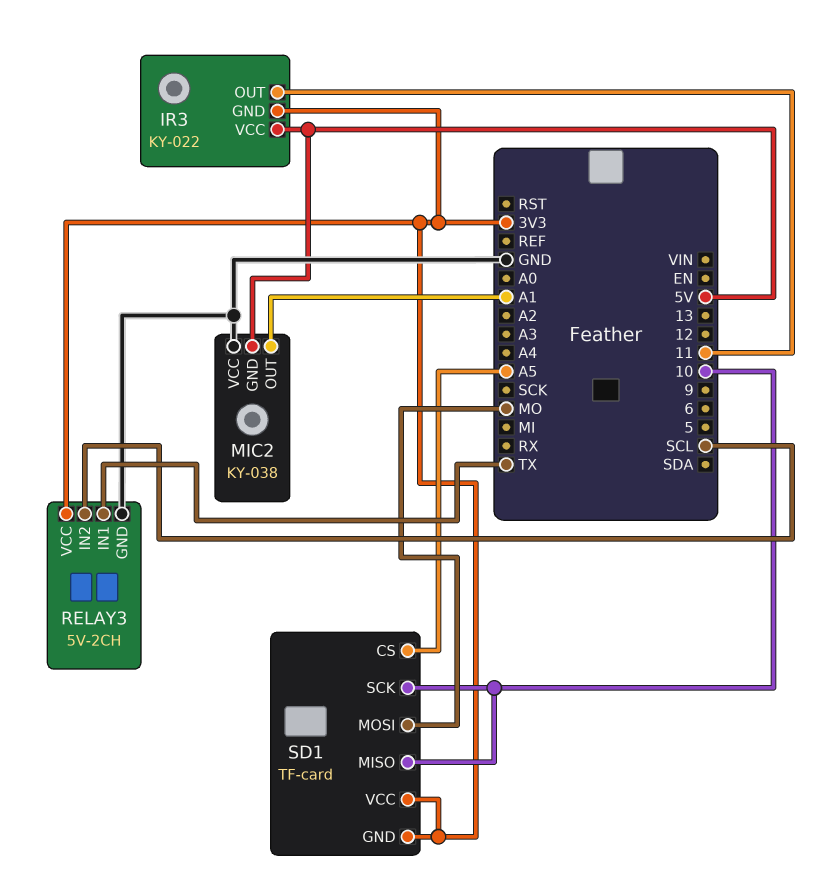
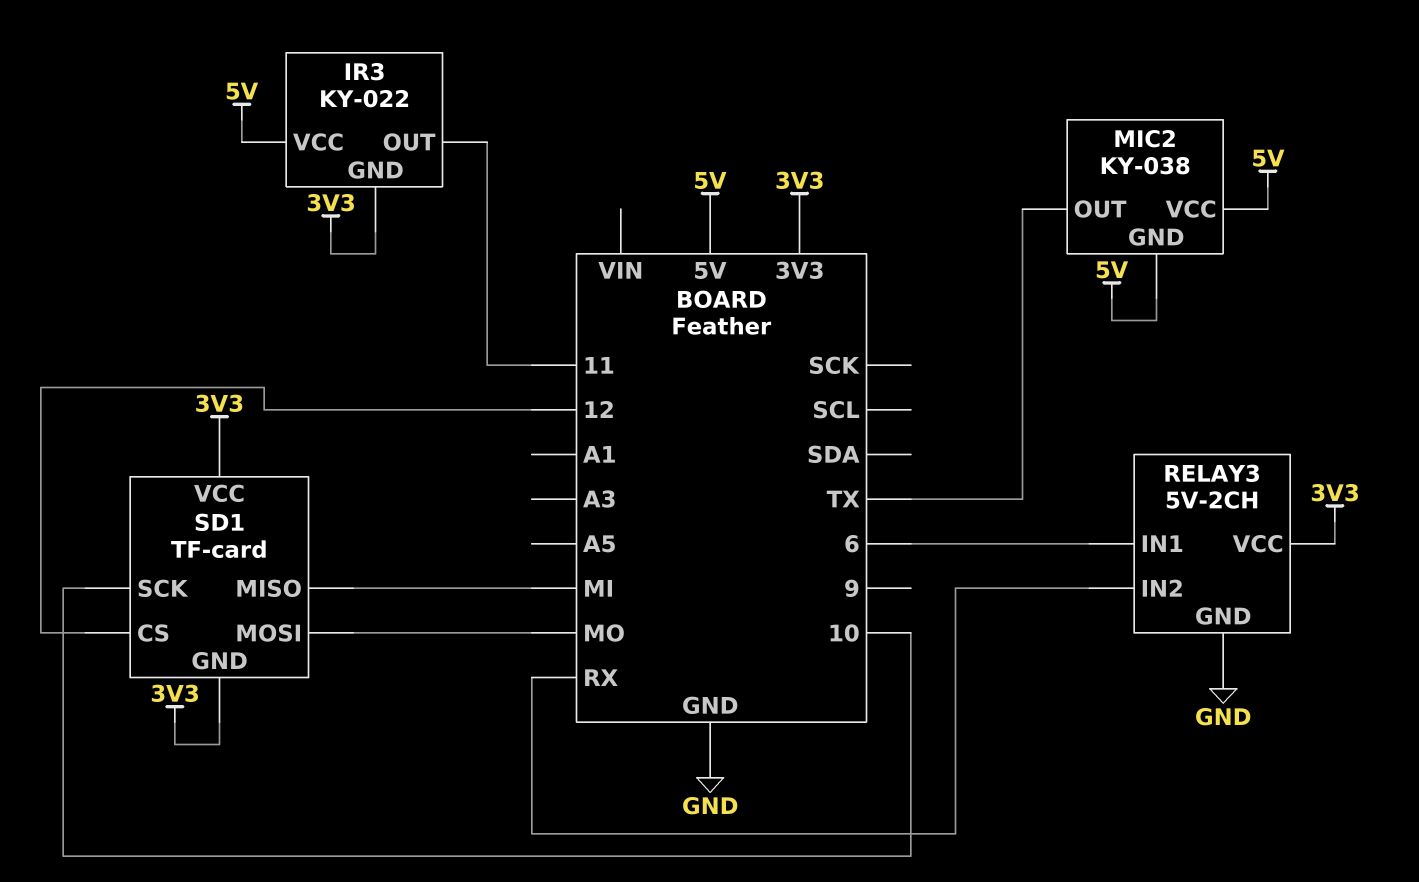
MIC2 pin OUT: A1 -> TX
MIC2 pin VCC: GND -> 5V
RELAY3 pin IN1: TX -> 6
RELAY3 pin IN2: SCL -> RX
SD1 pin CS: A5 -> 12
SD1 pin MISO: 10 -> MI

